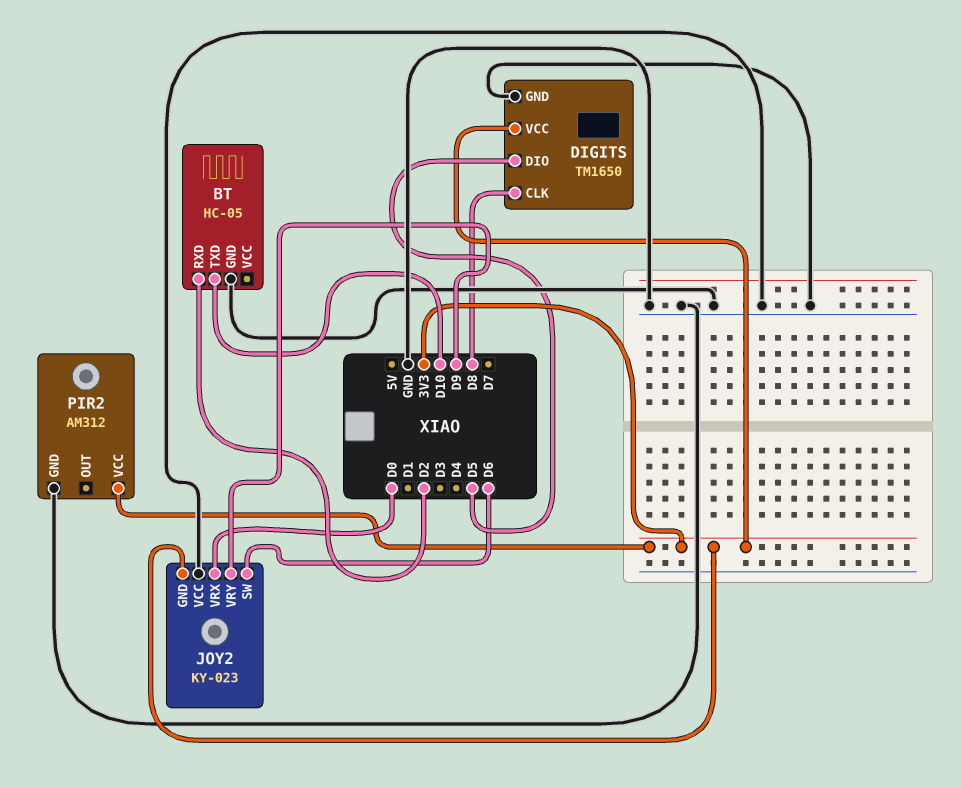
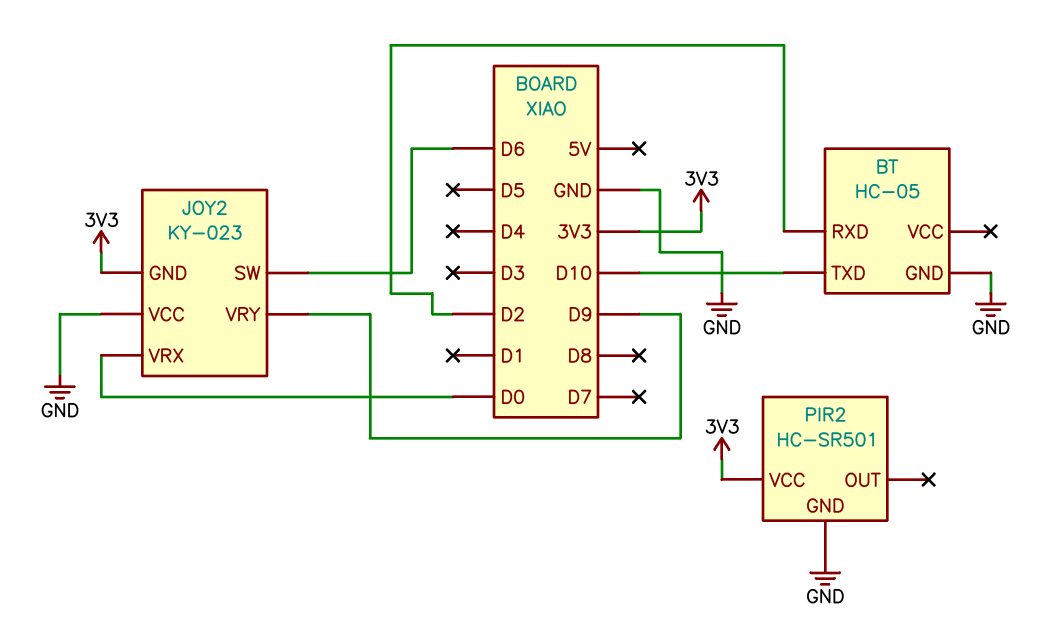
DIGITS: TM1650 -> none
DIGITS pin CLK: D8 -> none
DIGITS pin DIO: D5 -> none
DIGITS pin GND: GND -> none
DIGITS pin VCC: 3V3 -> none
PIR2: AM312 -> HC-SR501

